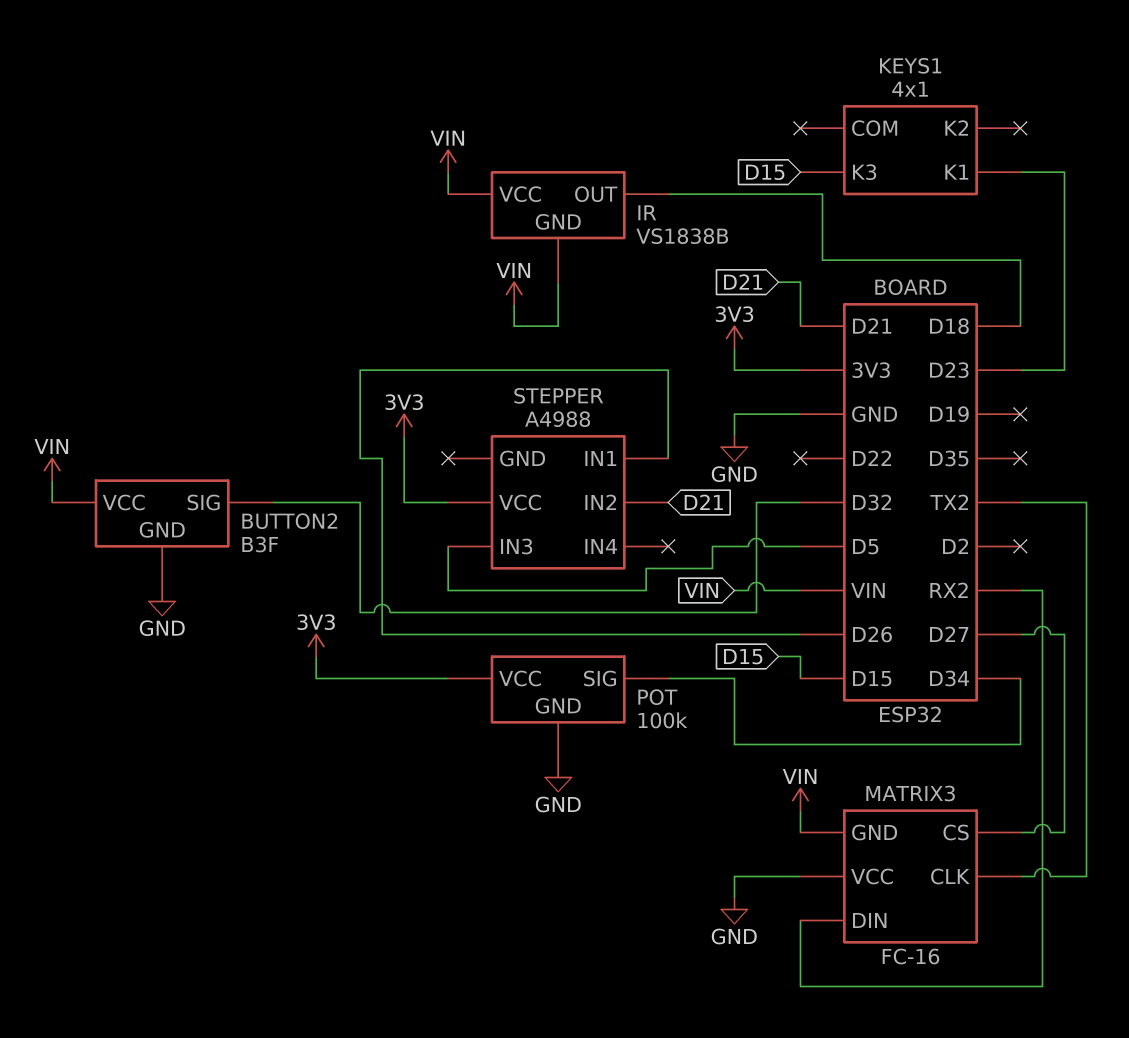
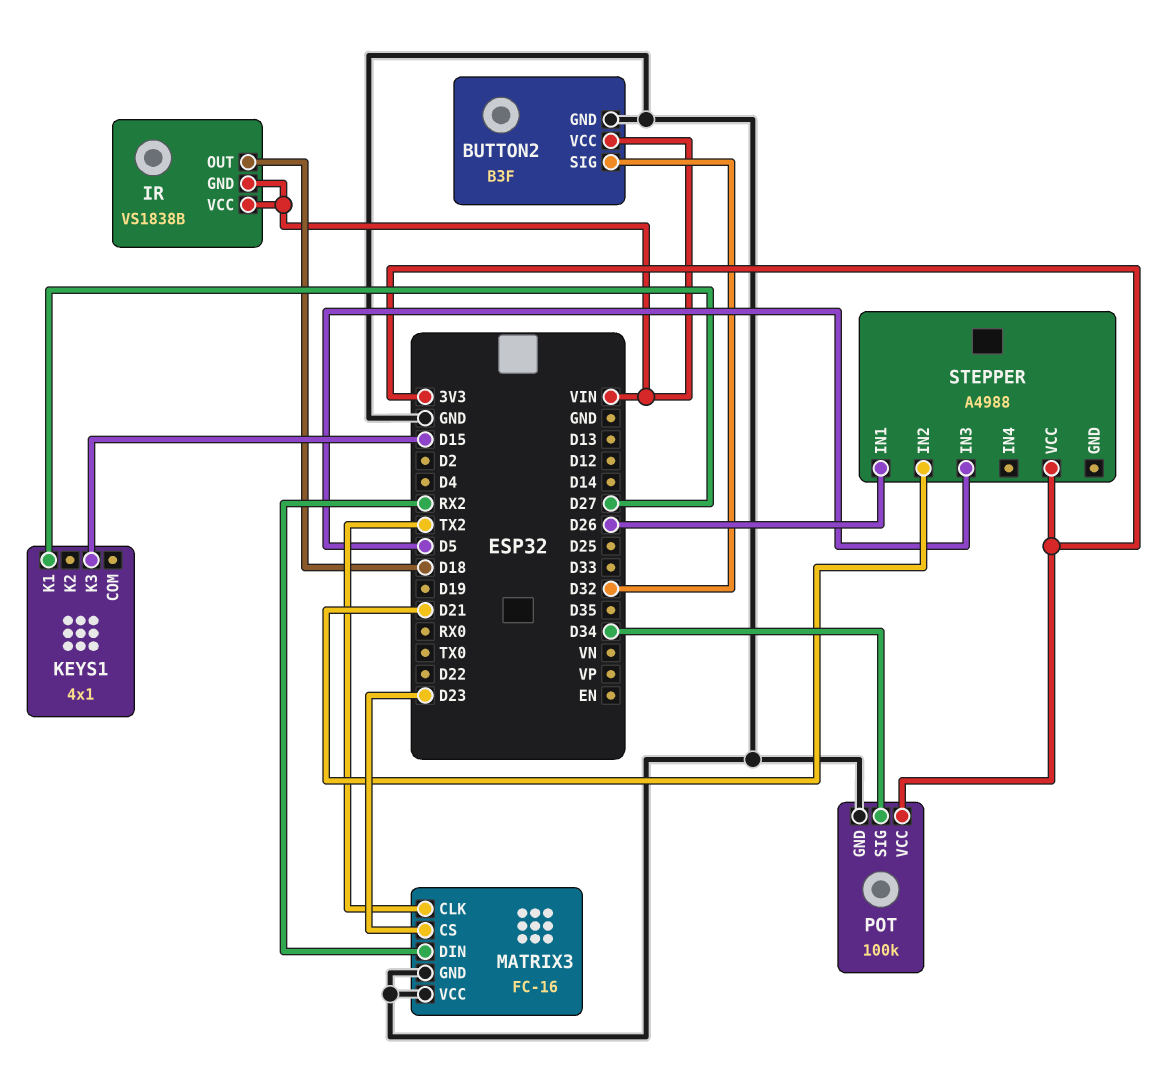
KEYS1 pin K1: D23 -> D27
MATRIX3 pin CS: D27 -> D23
MATRIX3 pin GND: VIN -> GND

